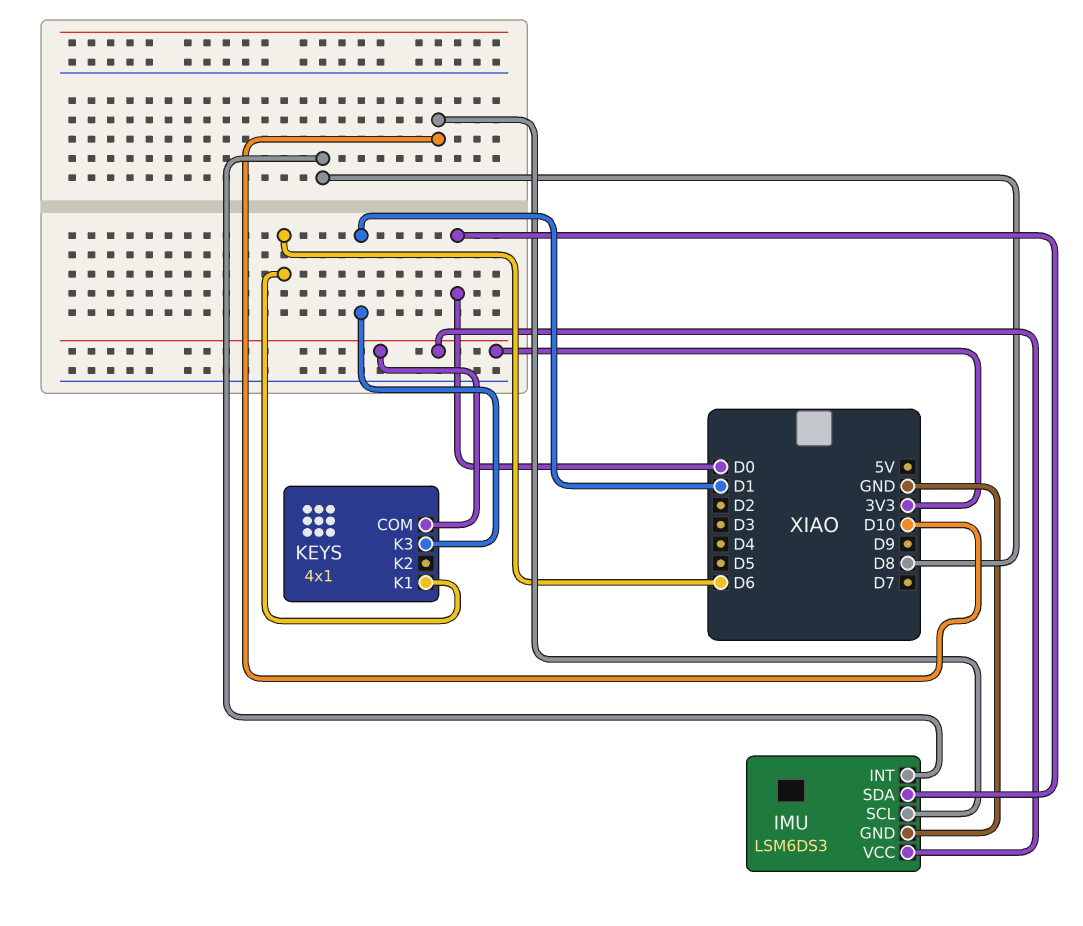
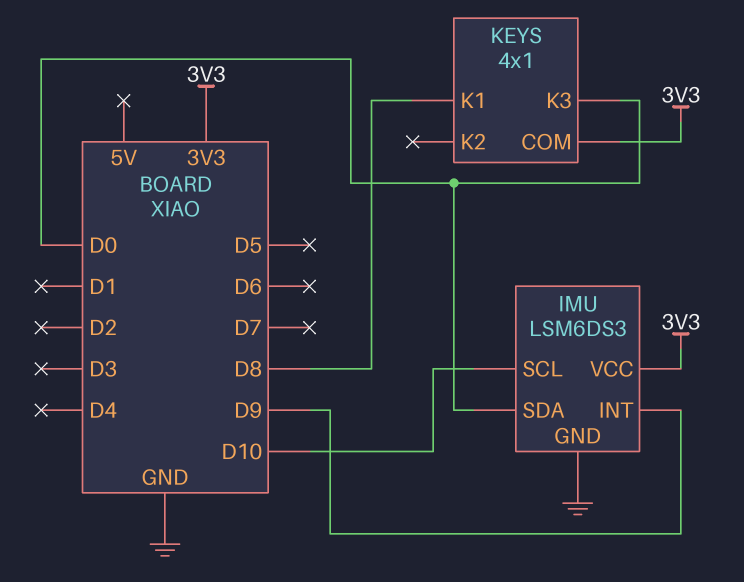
IMU pin INT: D8 -> D9
KEYS pin K1: D6 -> D8
KEYS pin K3: D1 -> D0

